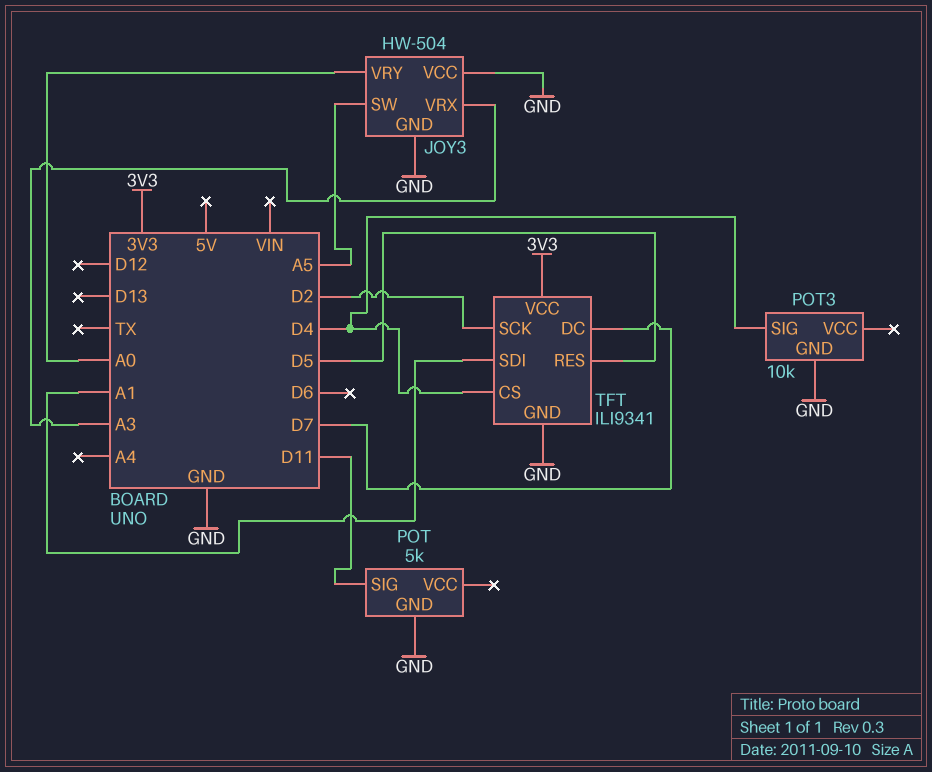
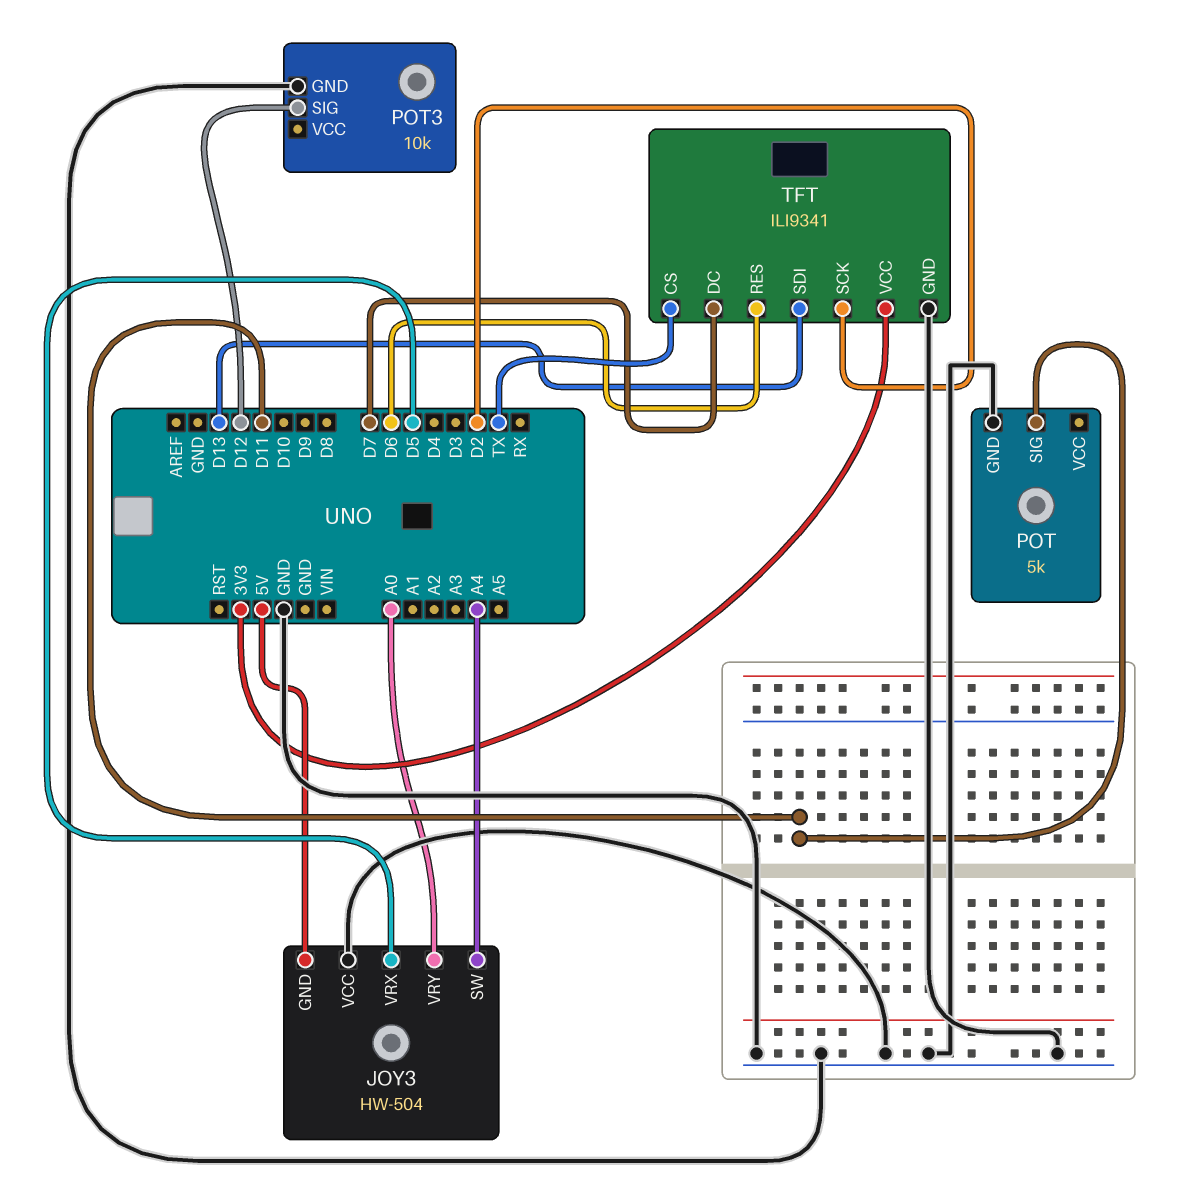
JOY3 pin GND: GND -> 5V
JOY3 pin SW: A5 -> A4
JOY3 pin VRX: A3 -> D5
POT3 pin SIG: D4 -> D12
TFT pin CS: D4 -> TX
TFT pin RES: D5 -> D6
TFT pin SDI: A1 -> D13

